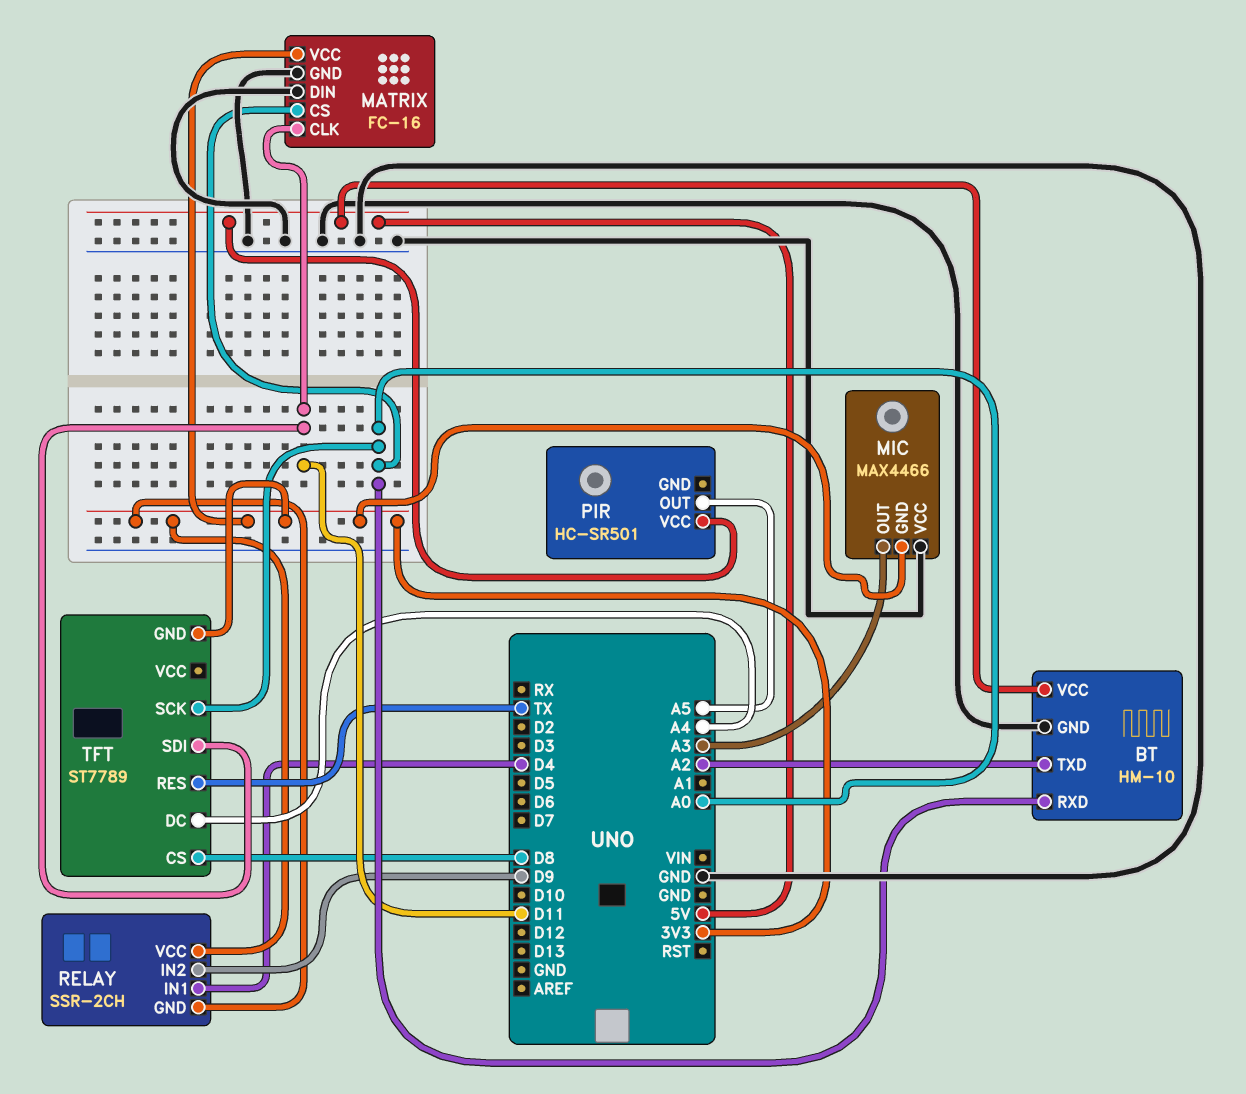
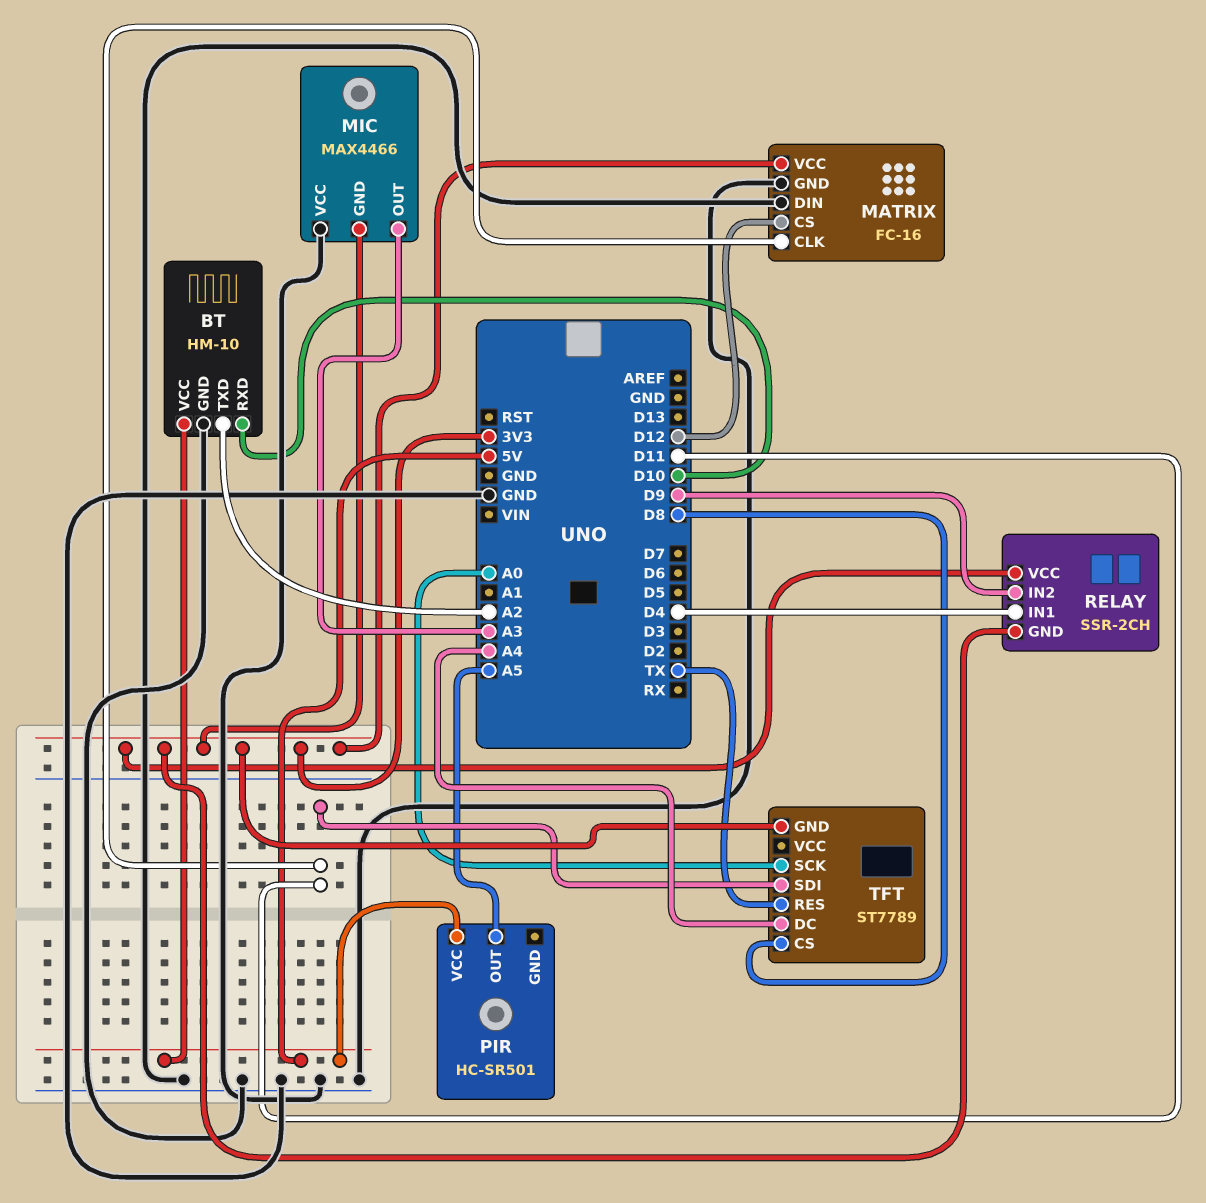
BT pin RXD: A0 -> D10
MATRIX pin CS: A0 -> D12

